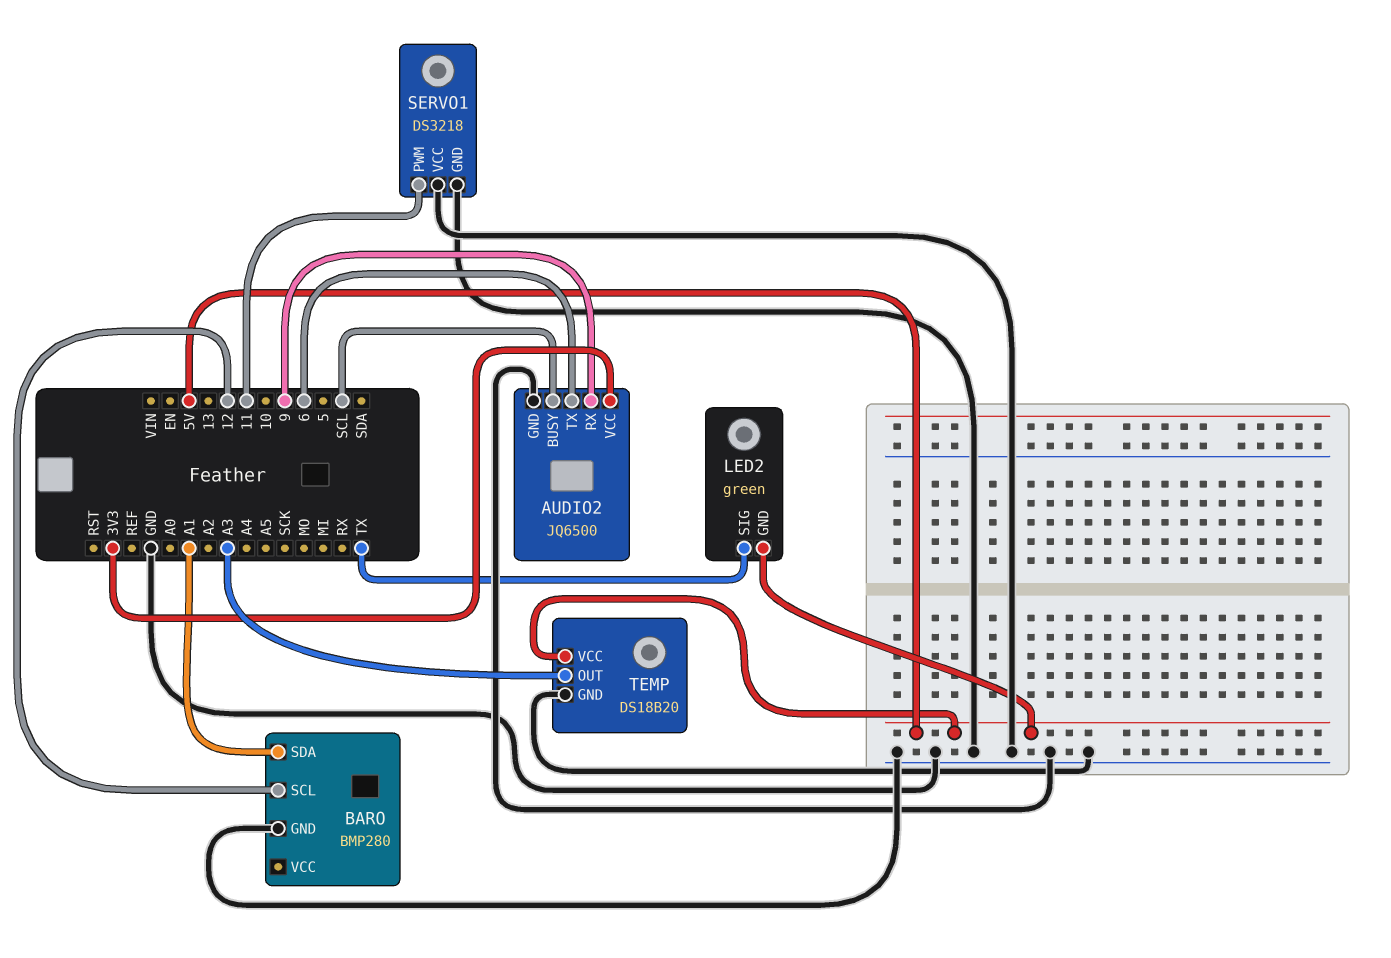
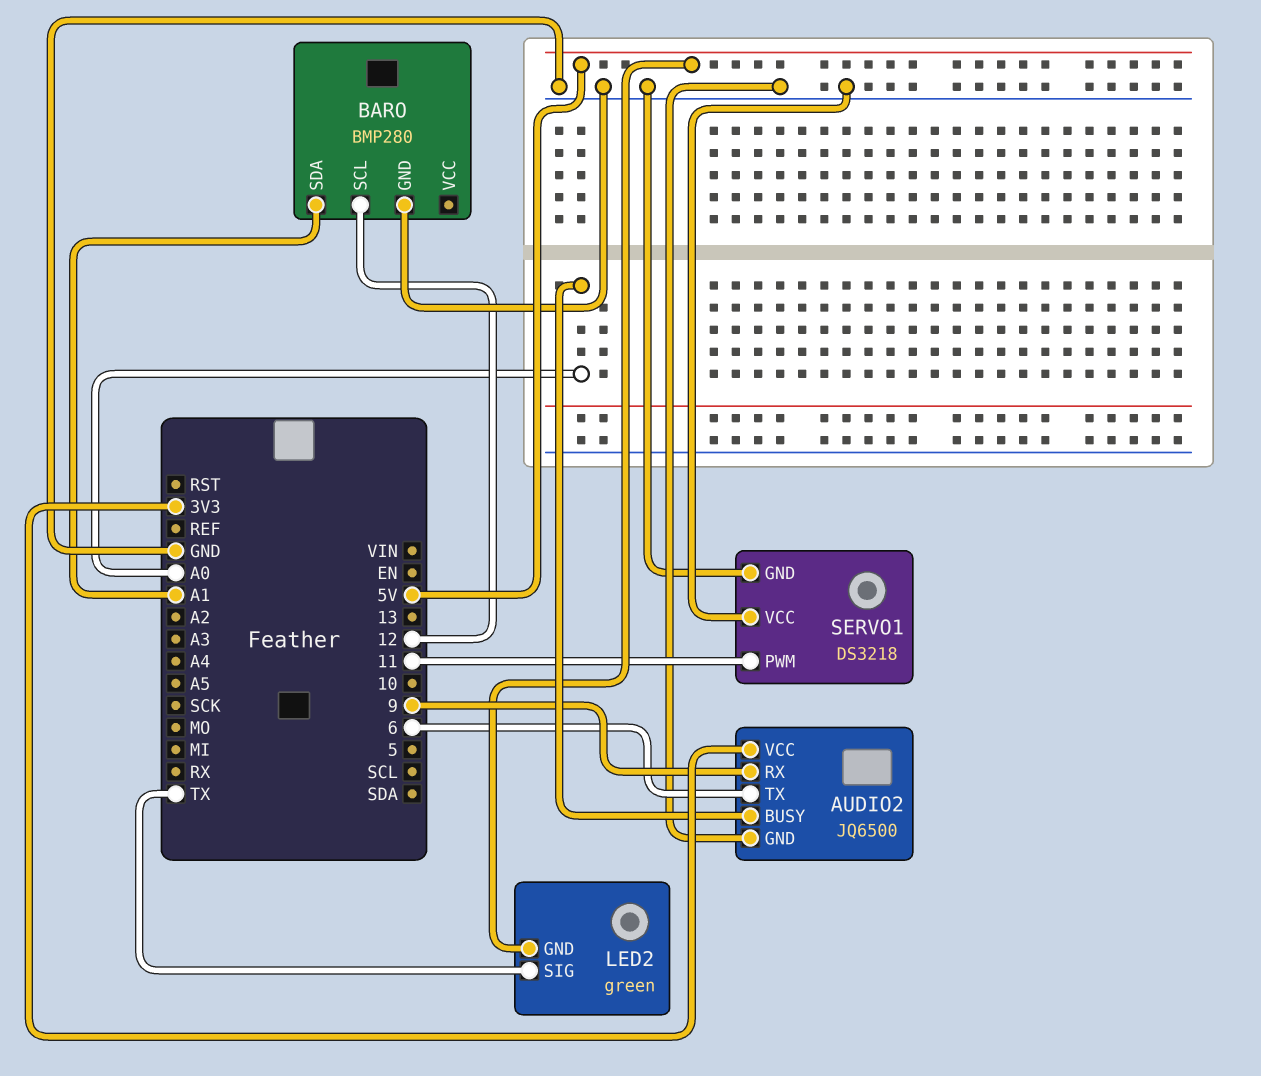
AUDIO2 pin BUSY: SCL -> A0
TEMP: DS18B20 -> none
TEMP pin GND: GND -> none
TEMP pin OUT: A3 -> none
TEMP pin VCC: 5V -> none

